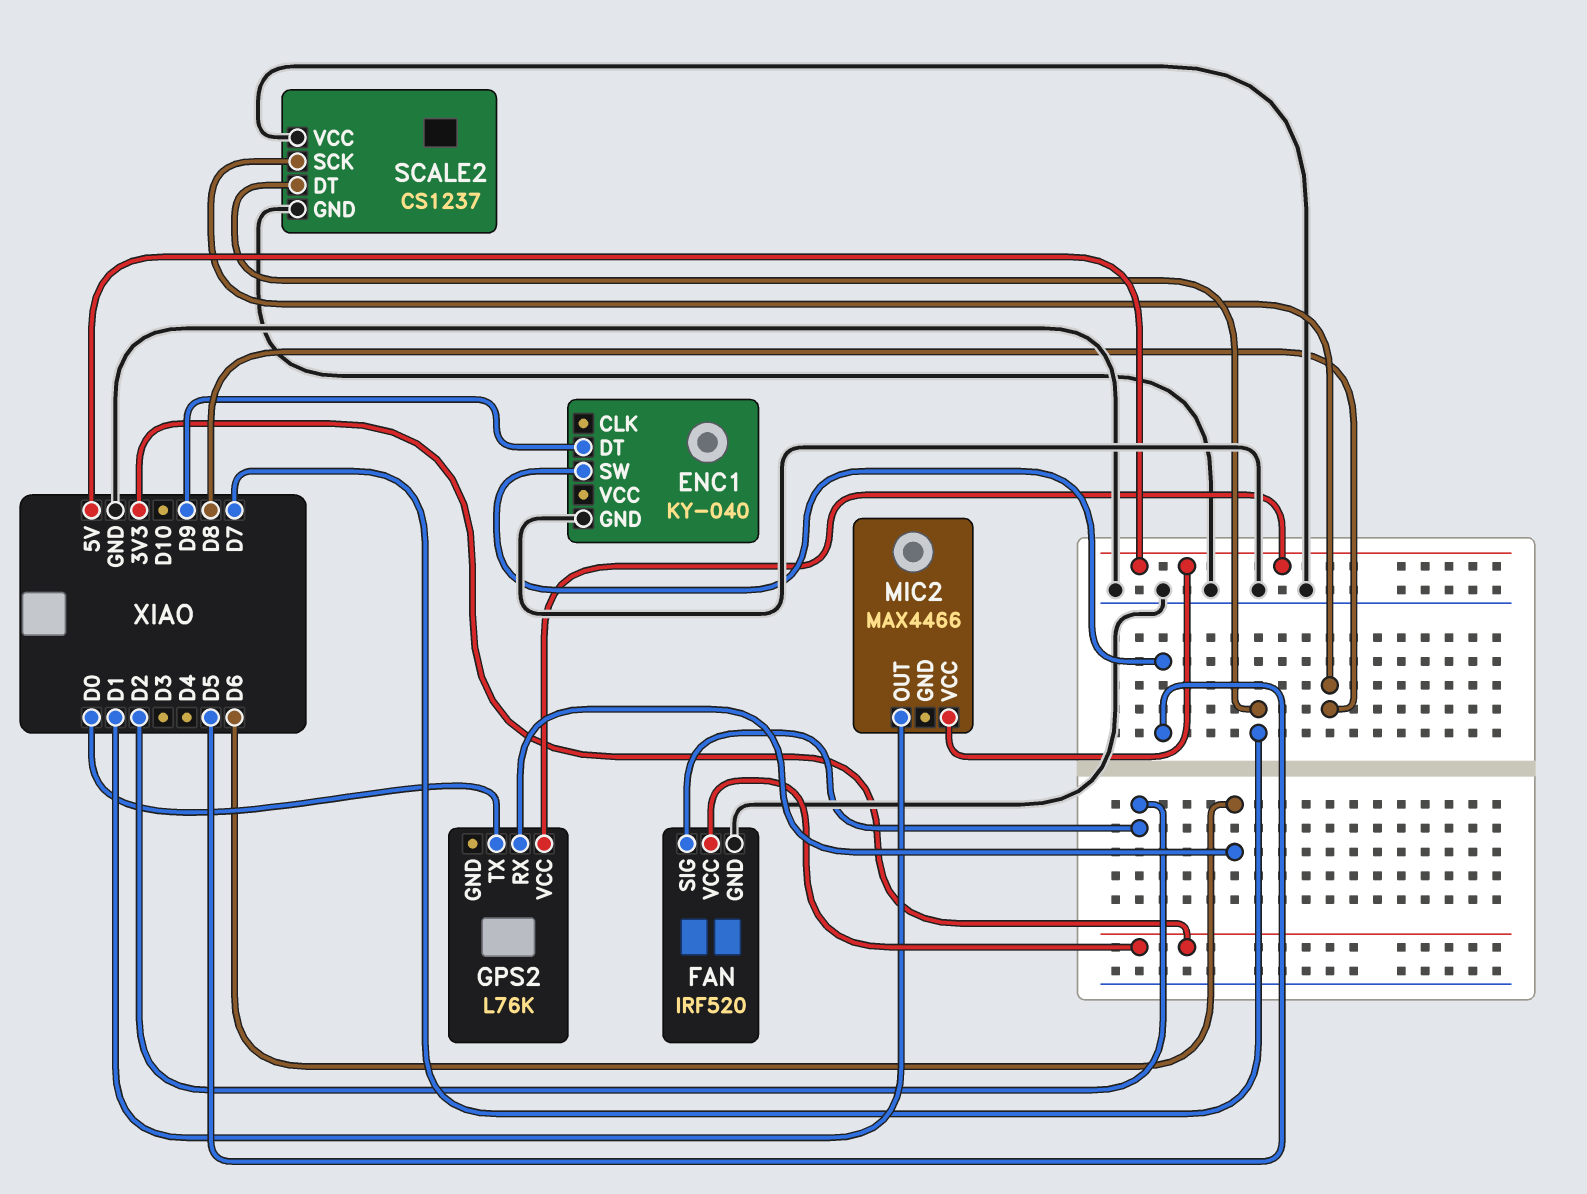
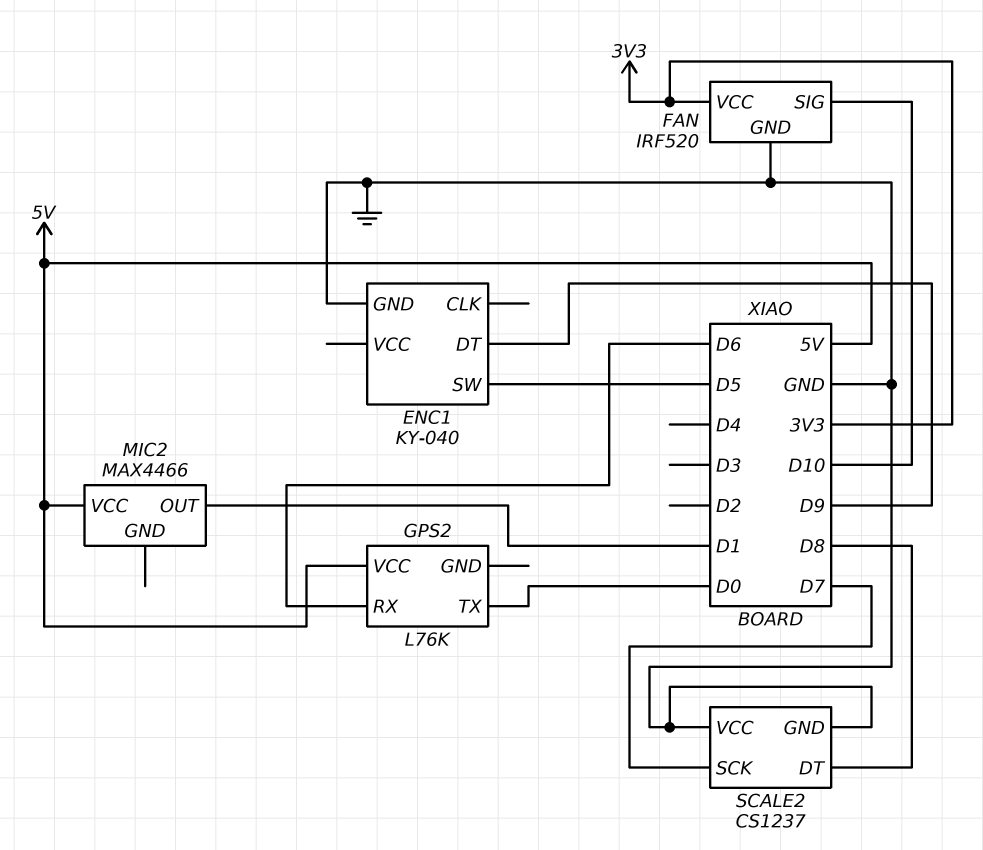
FAN pin SIG: D2 -> D10
SCALE2 pin DT: D7 -> D8
SCALE2 pin SCK: D8 -> D7

